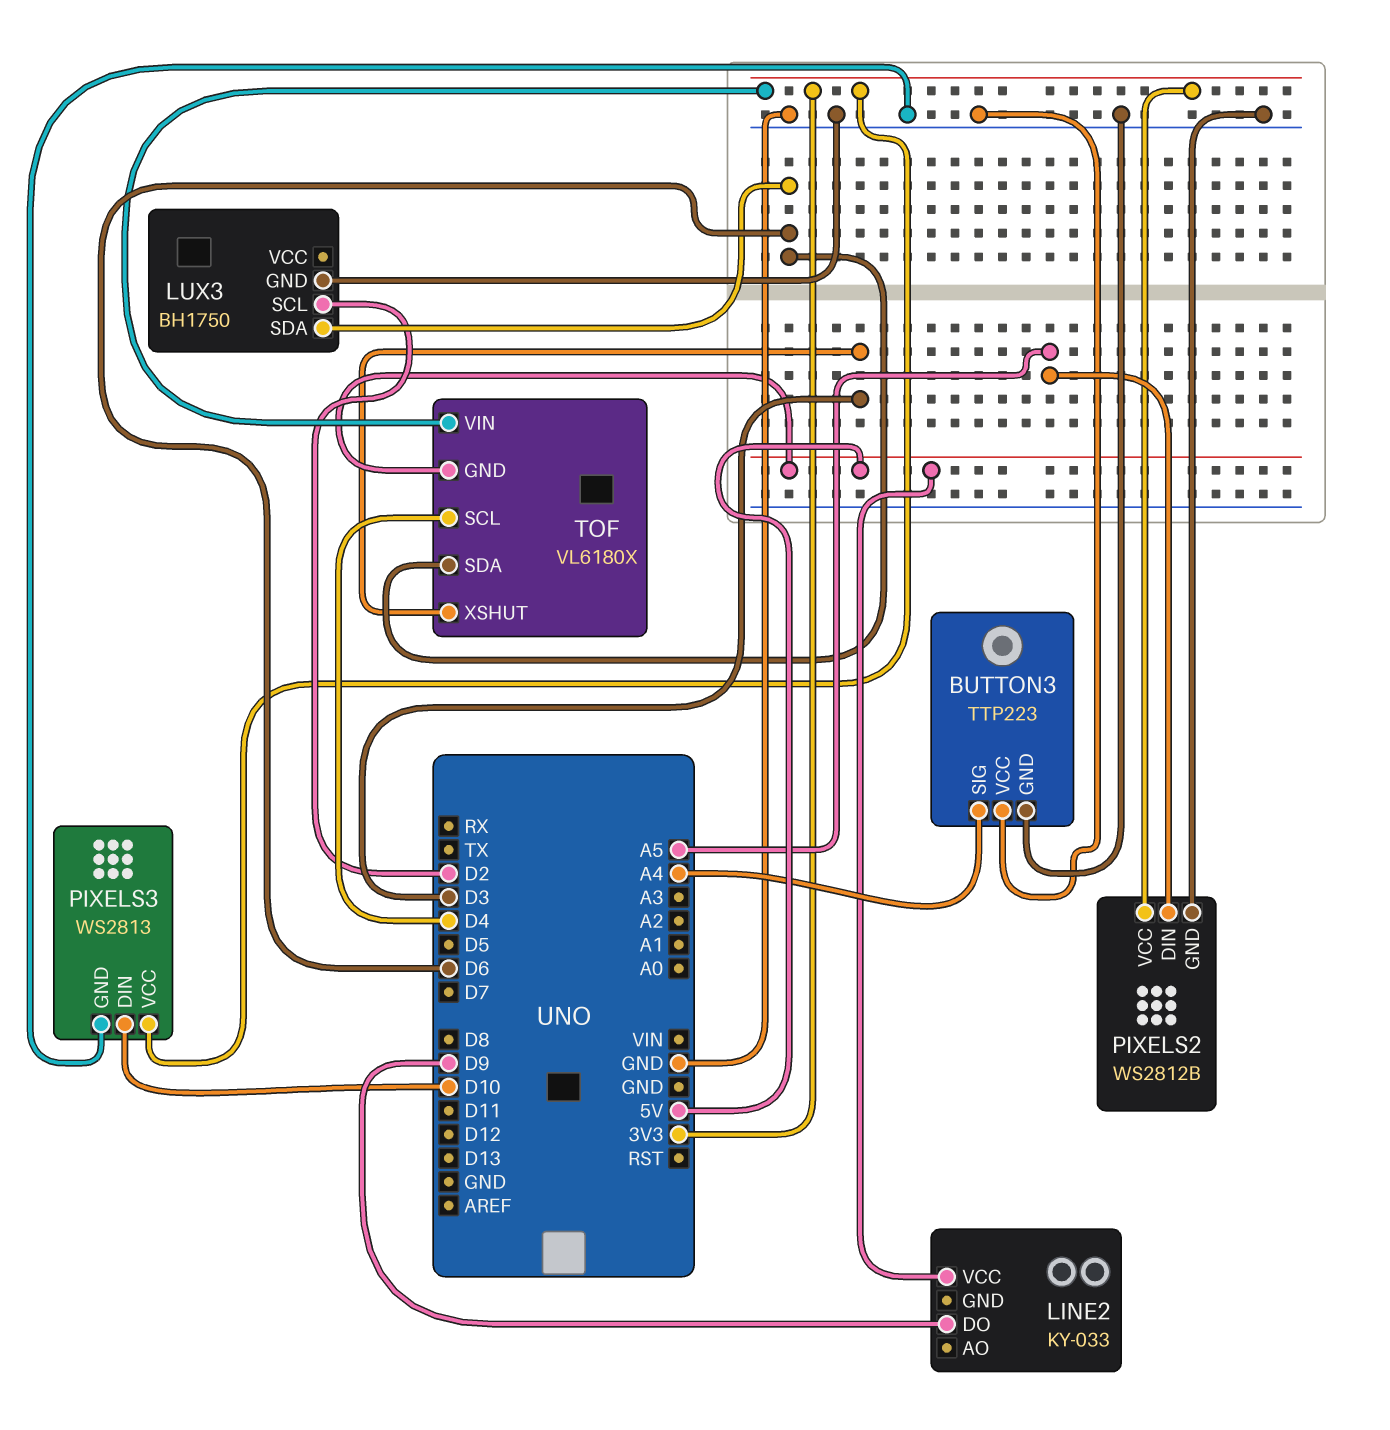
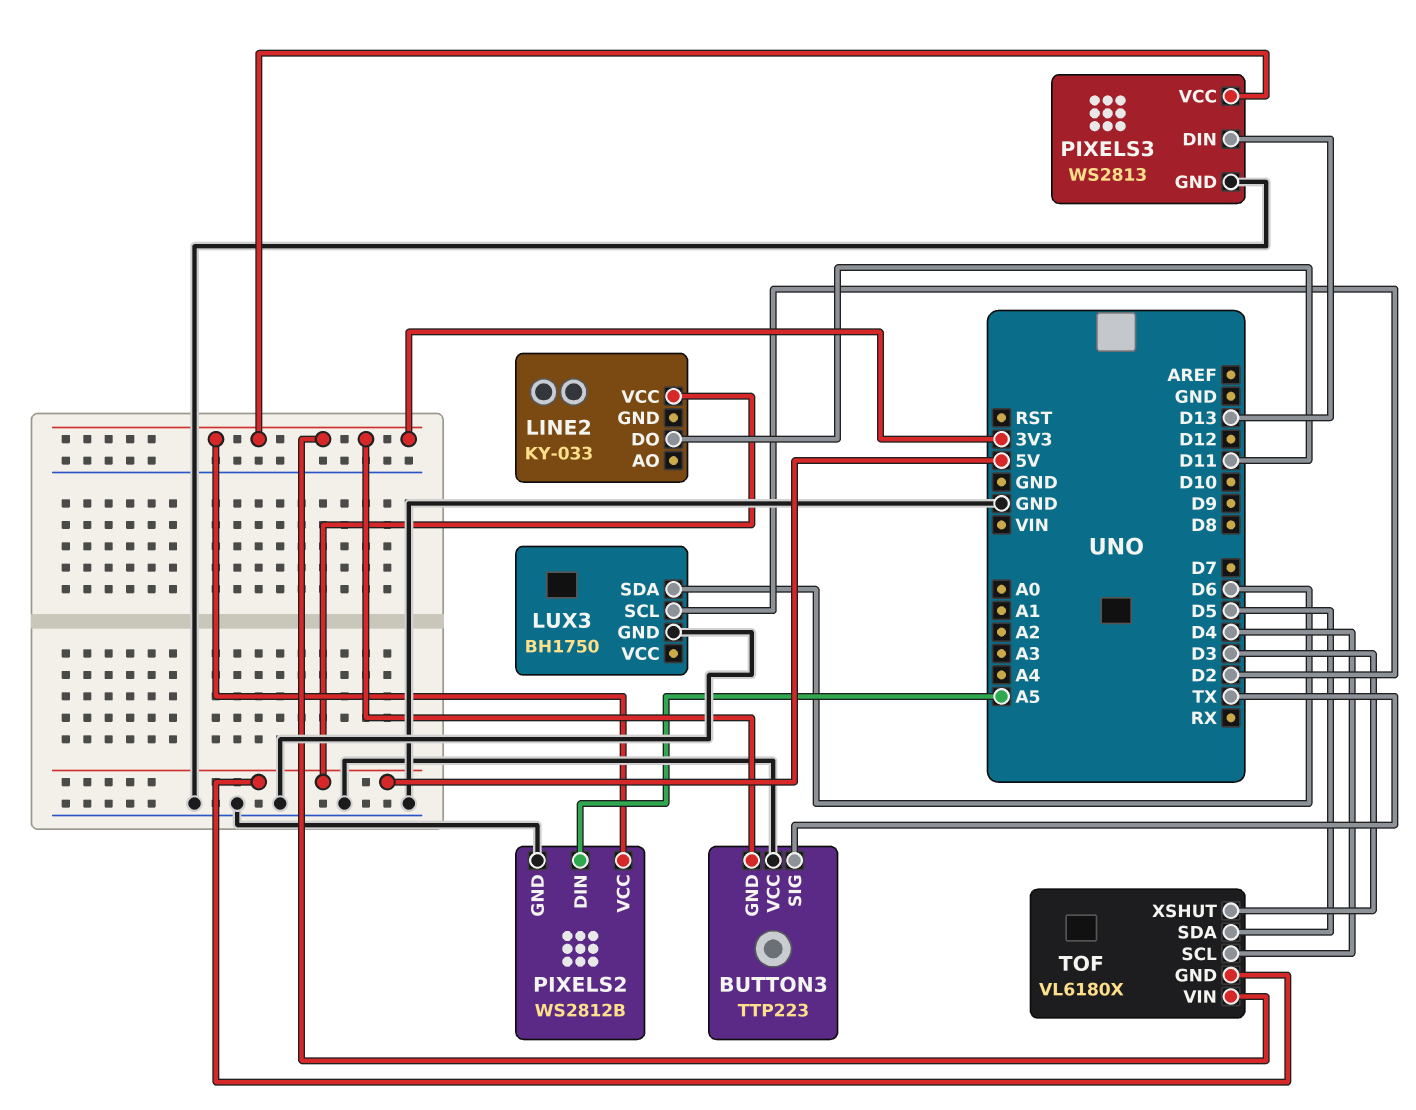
BUTTON3 pin GND: GND -> 3V3
BUTTON3 pin SIG: A4 -> TX
LINE2 pin DO: D9 -> D11
PIXELS3 pin DIN: D10 -> D13
TOF pin SDA: D6 -> D5

